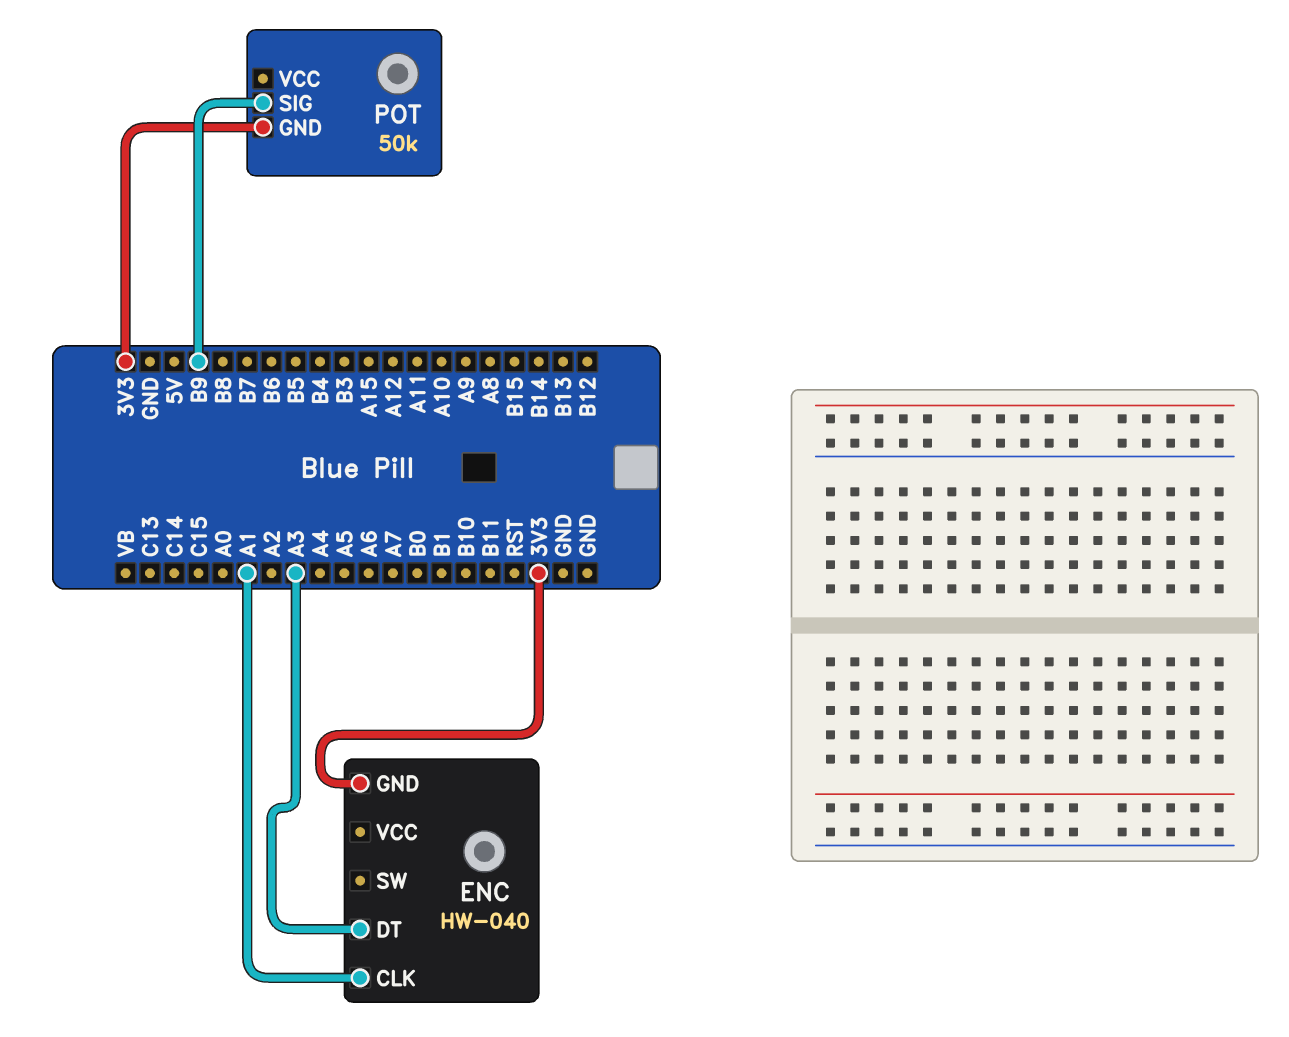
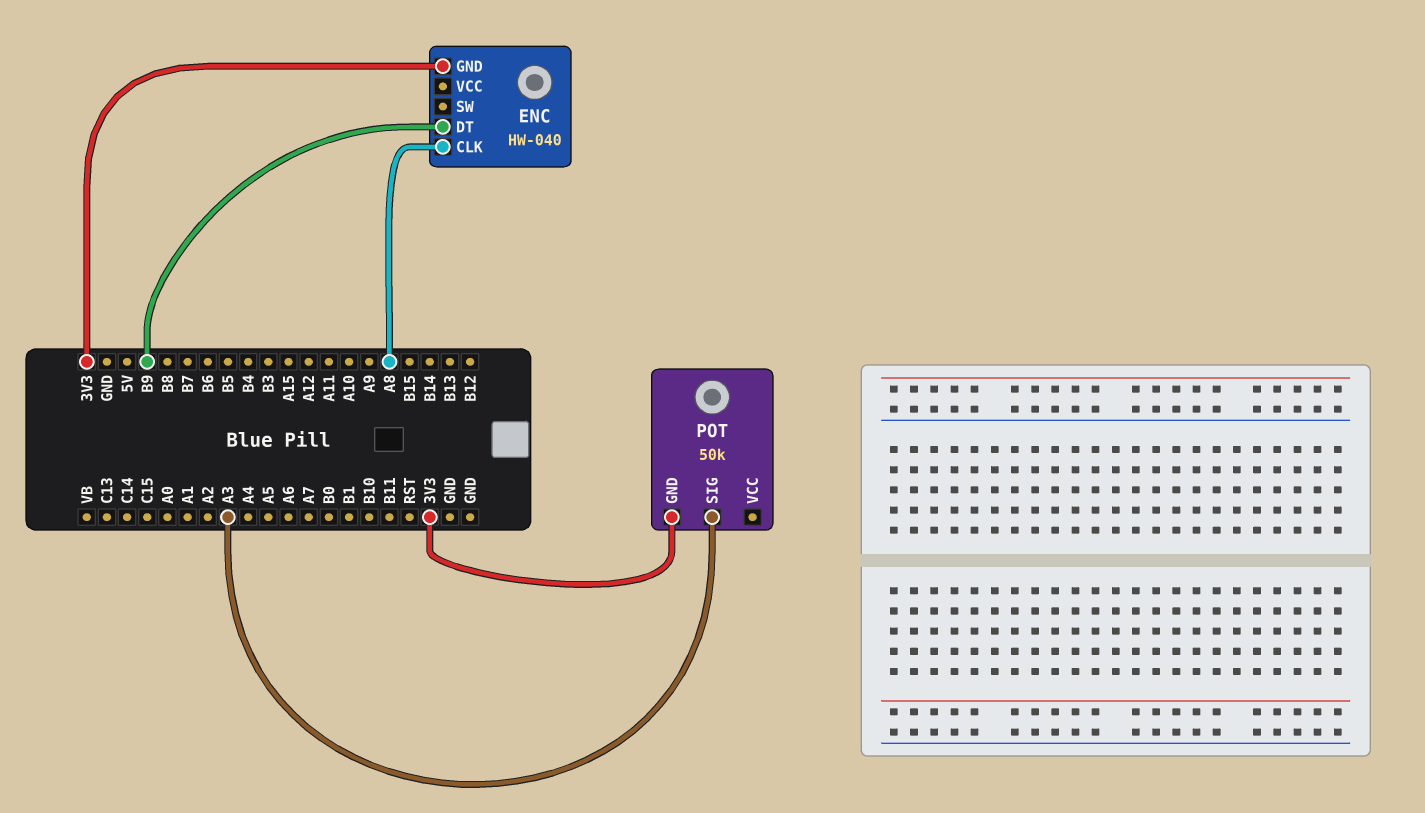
ENC pin CLK: A1 -> A8
ENC pin DT: A3 -> B9
POT pin SIG: B9 -> A3

